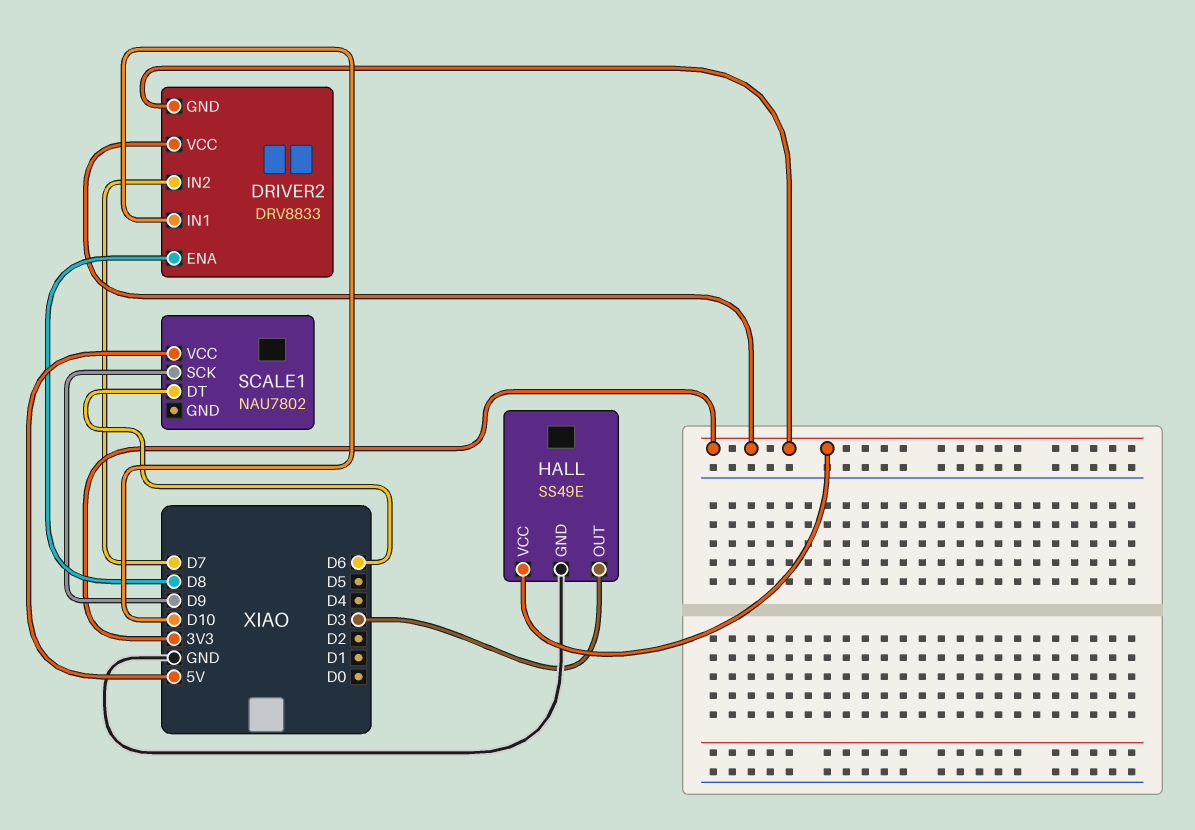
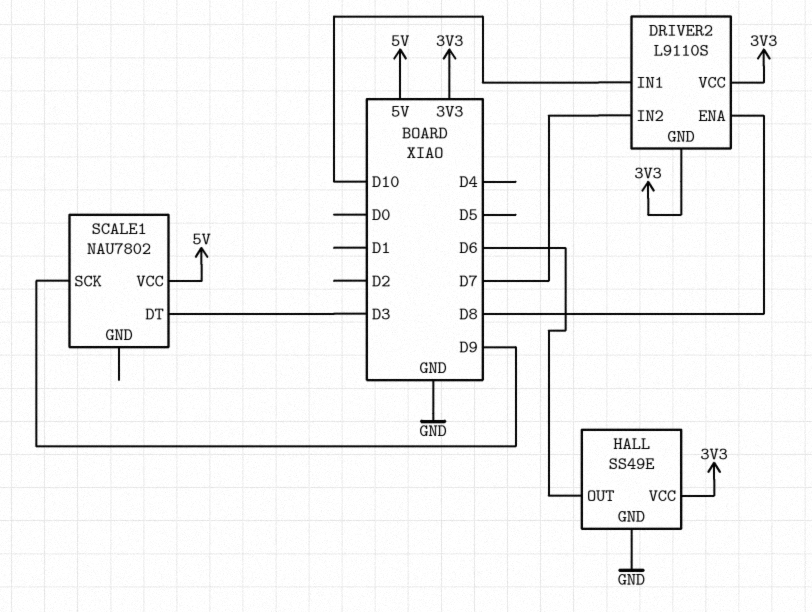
DRIVER2: DRV8833 -> L9110S
HALL pin OUT: D3 -> D6
SCALE1 pin DT: D6 -> D3

